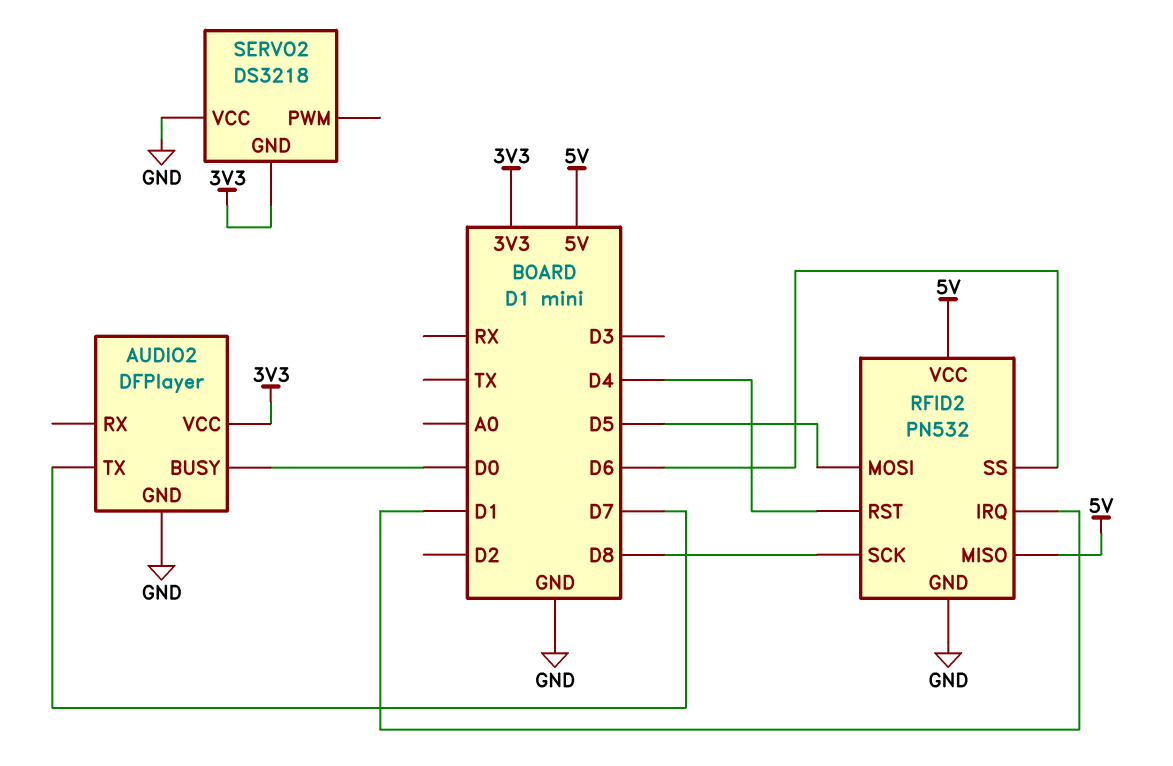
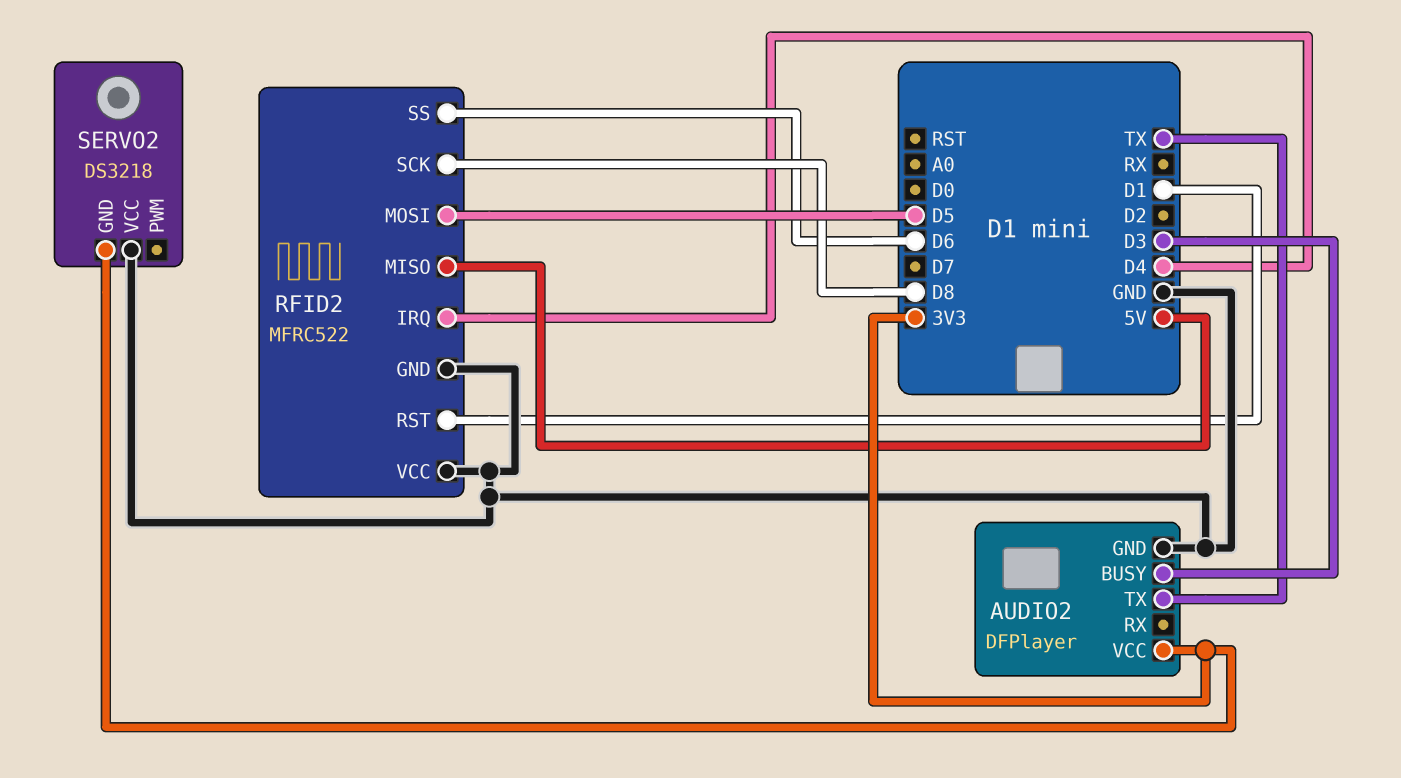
AUDIO2 pin BUSY: D0 -> D3
AUDIO2 pin TX: D7 -> TX
RFID2: PN532 -> MFRC522
RFID2 pin IRQ: D1 -> D4
RFID2 pin RST: D4 -> D1
RFID2 pin VCC: 5V -> GND

